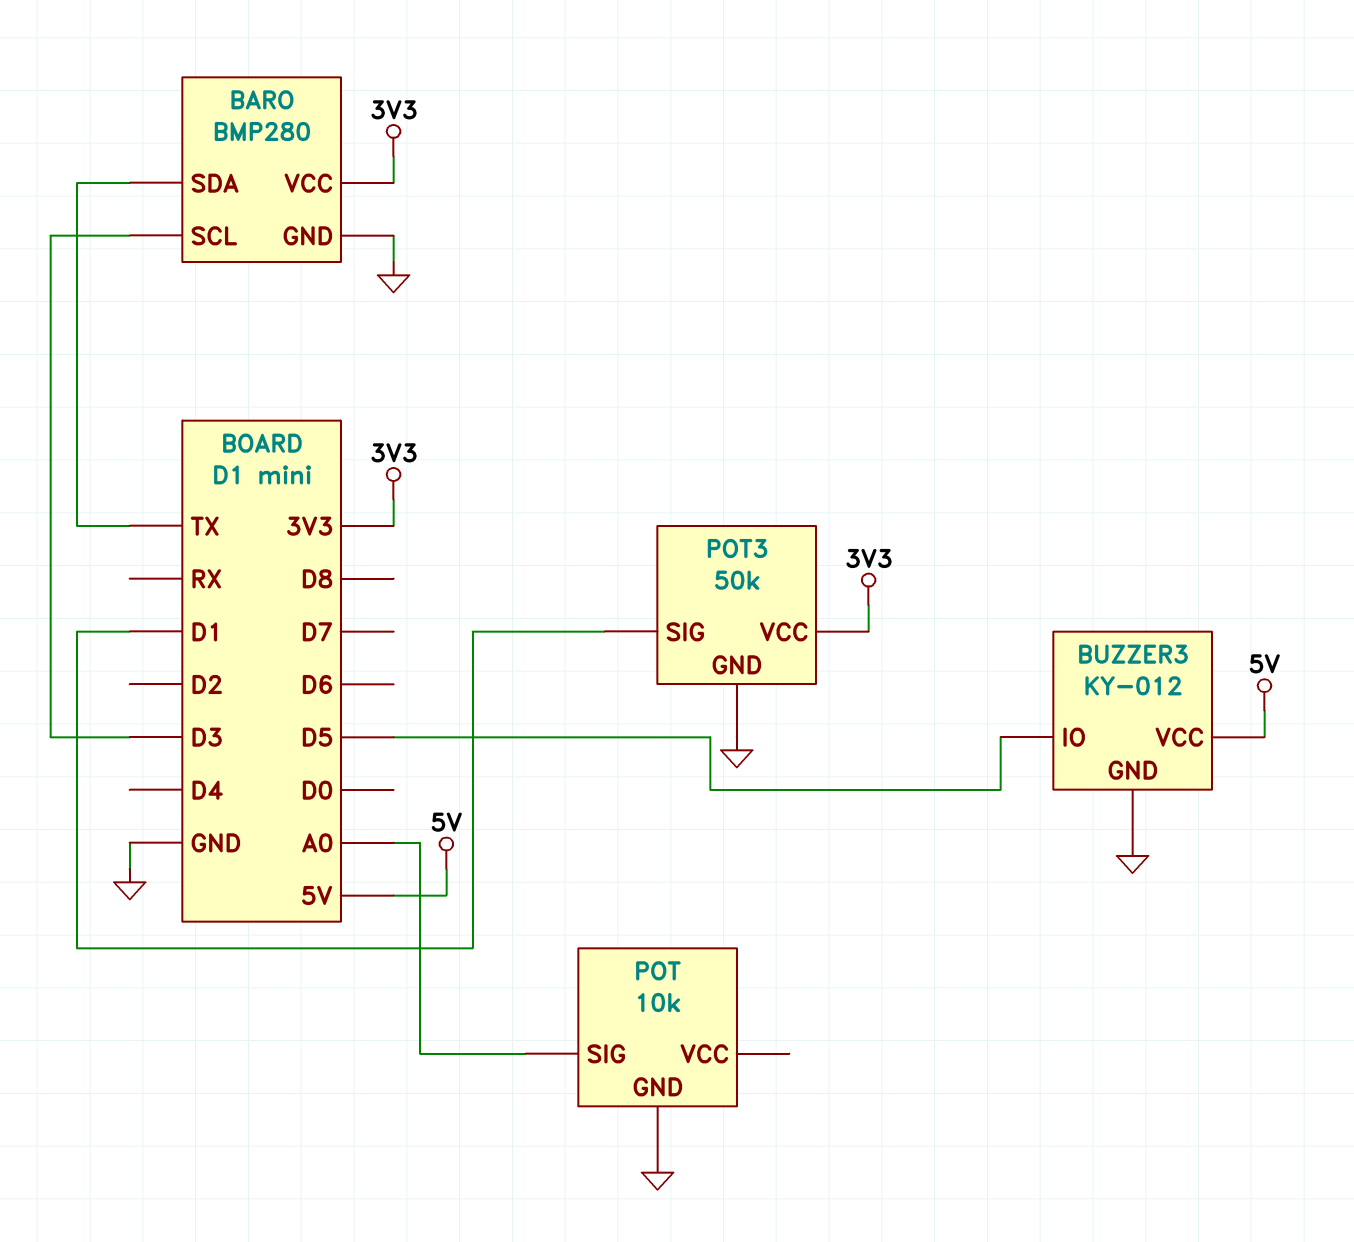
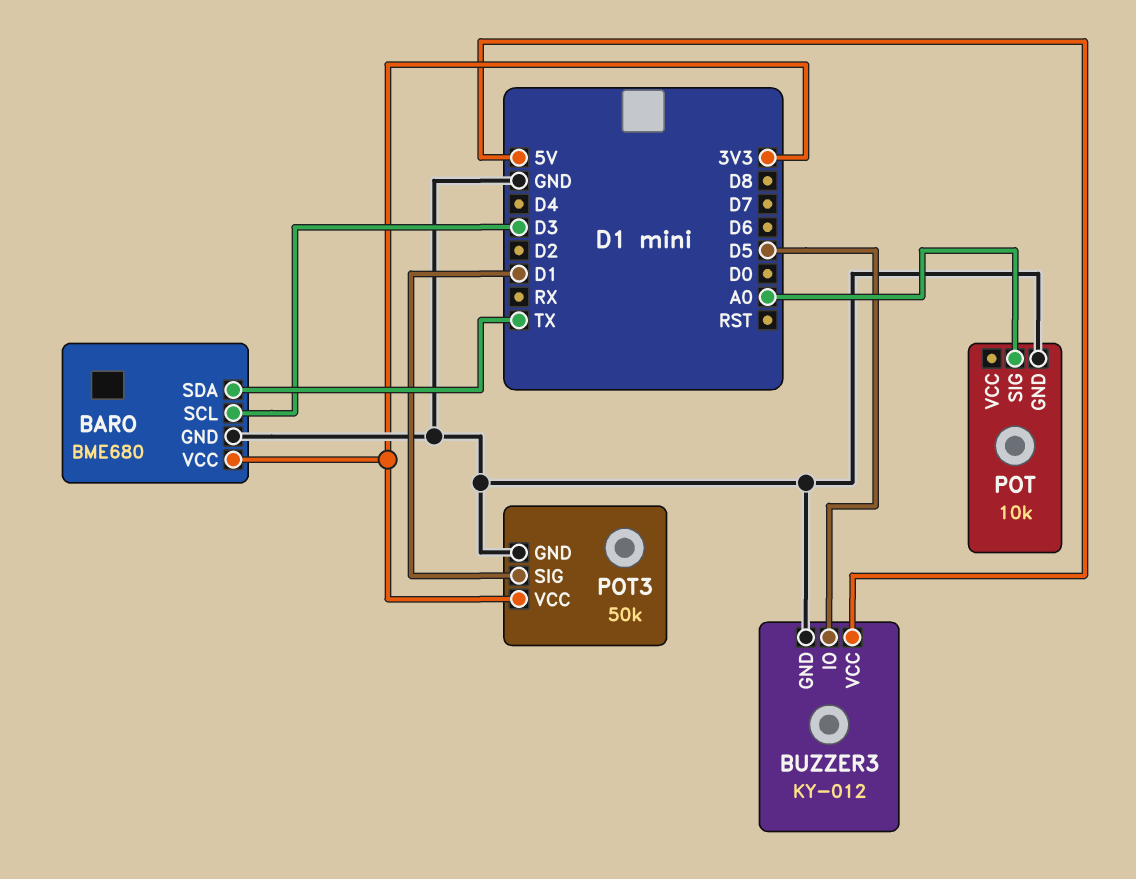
BARO: BMP280 -> BME680

